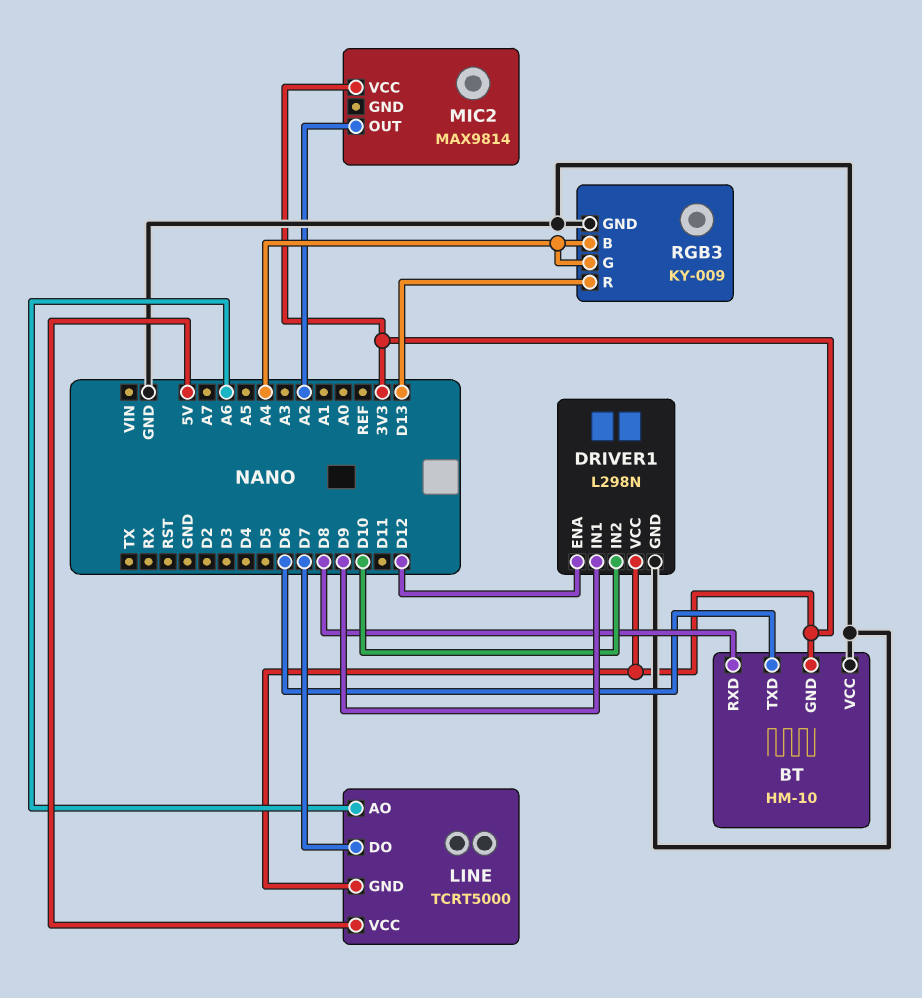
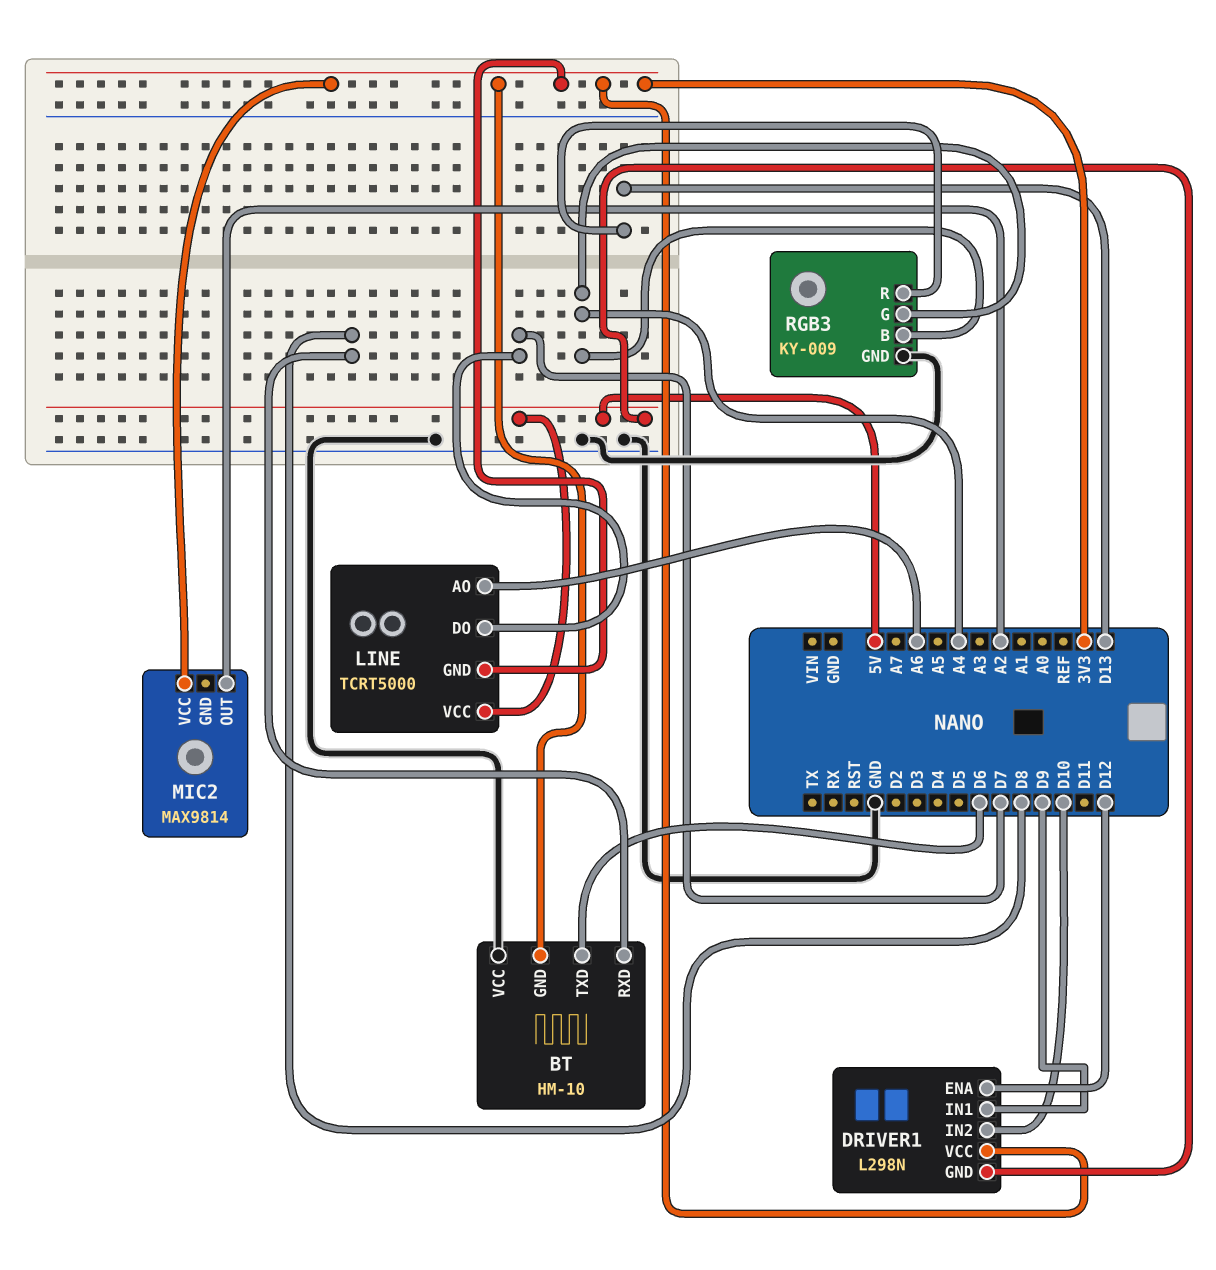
DRIVER1 pin GND: GND -> 5V

